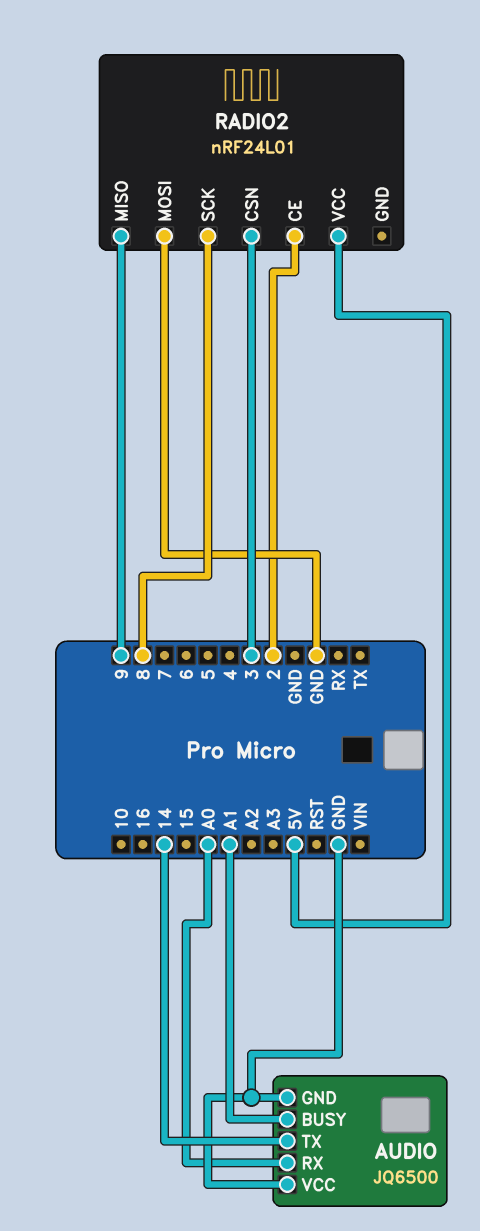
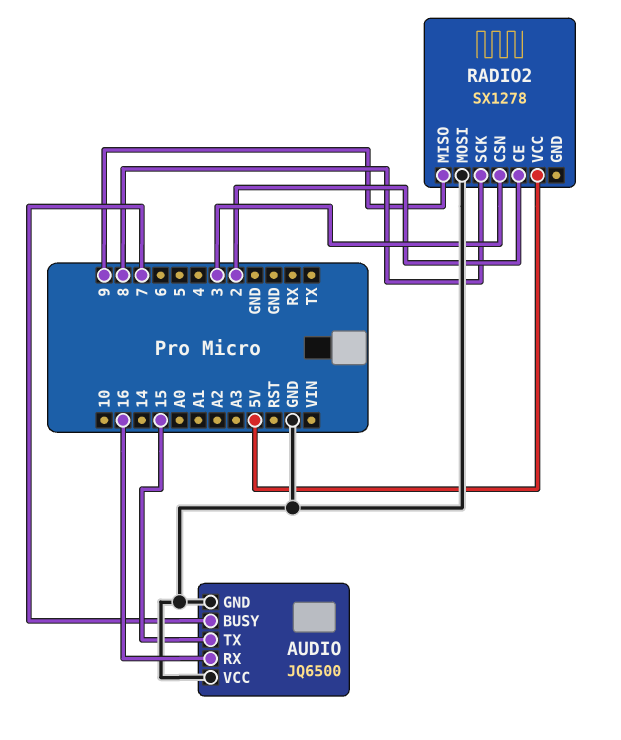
AUDIO pin BUSY: A1 -> 7
AUDIO pin RX: A0 -> 16
AUDIO pin TX: 14 -> 15
RADIO2: nRF24L01 -> SX1278

